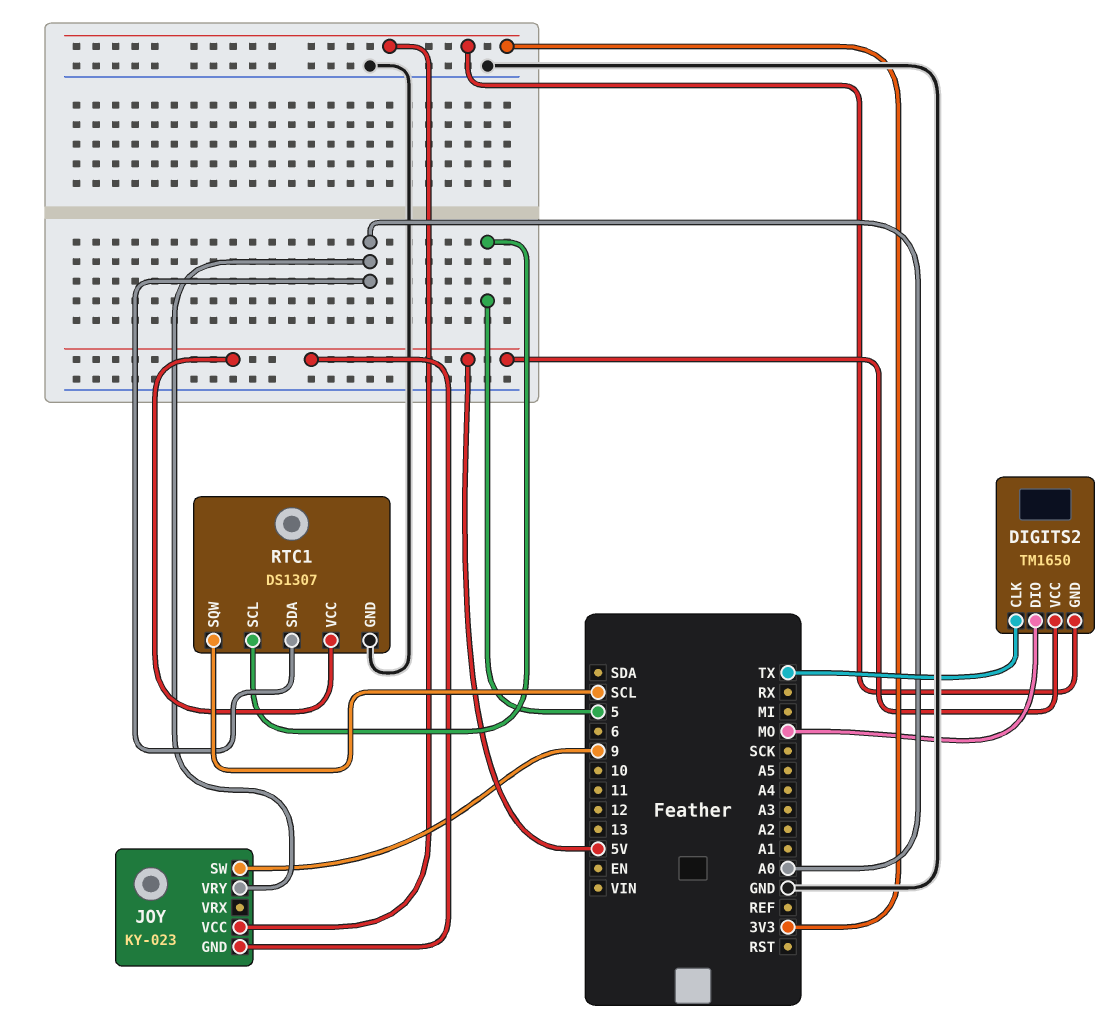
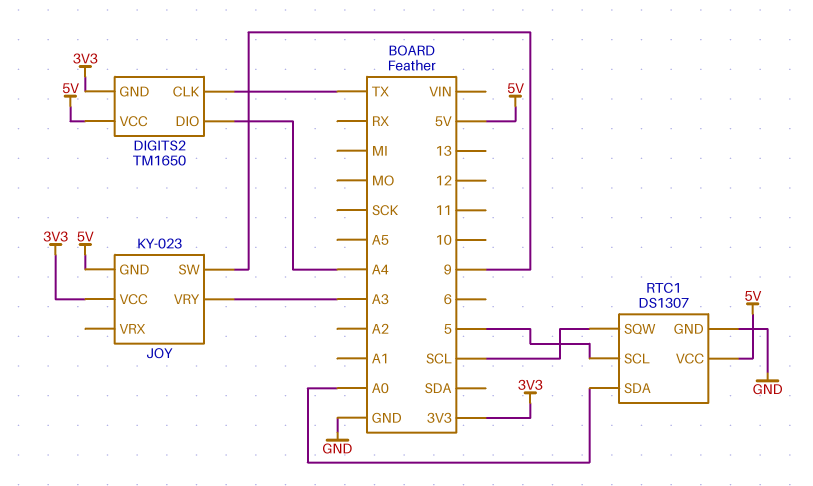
DIGITS2 pin DIO: MO -> A4
JOY pin VRY: A0 -> A3

